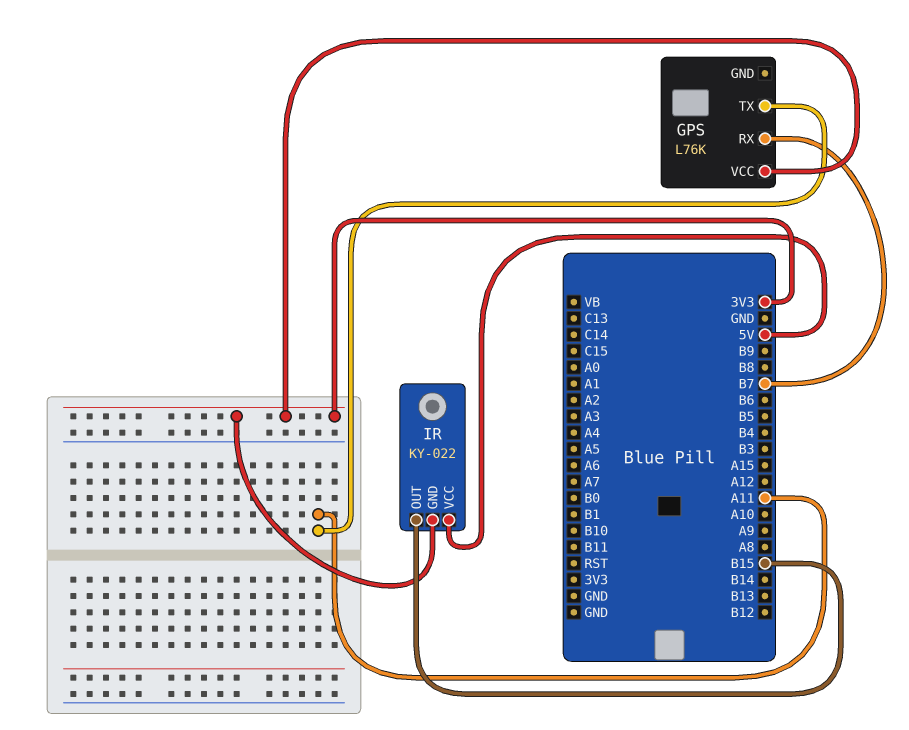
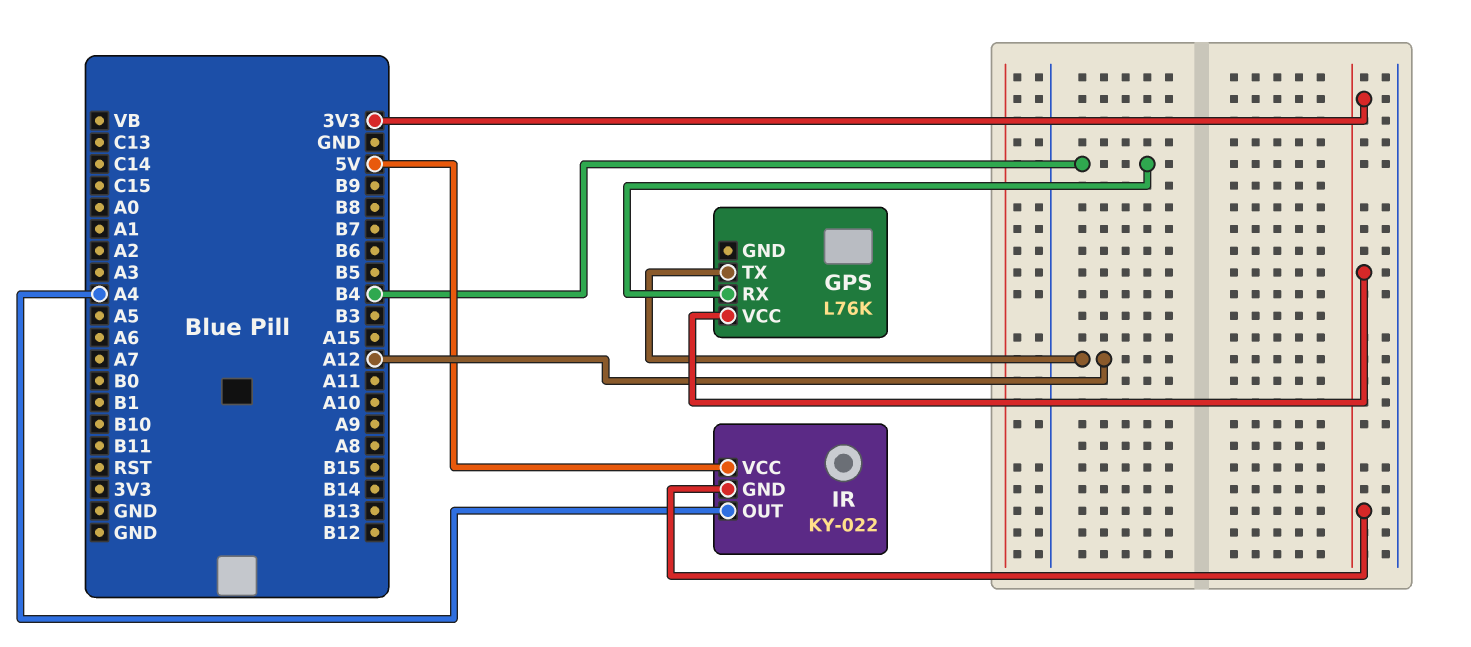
GPS pin RX: B7 -> B4
GPS pin TX: A11 -> A12
IR pin OUT: B15 -> A4

